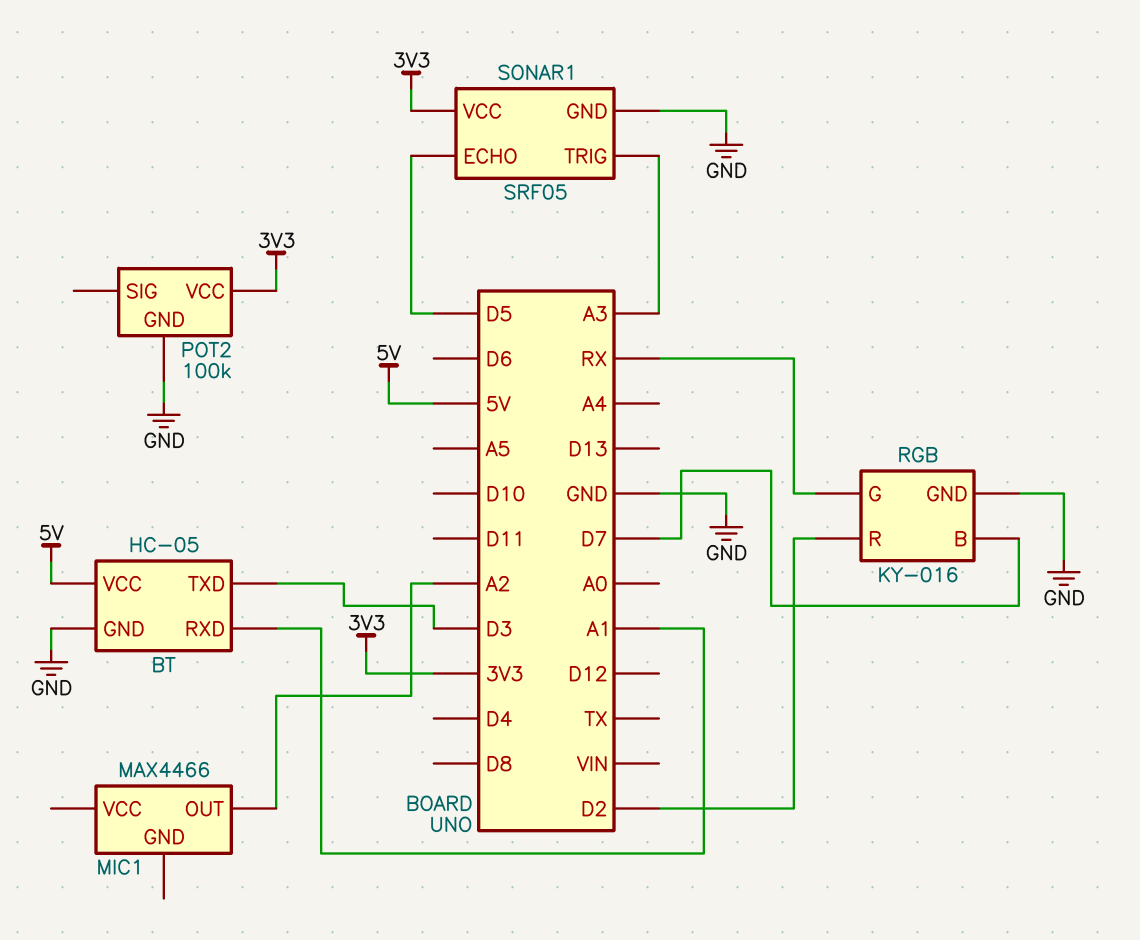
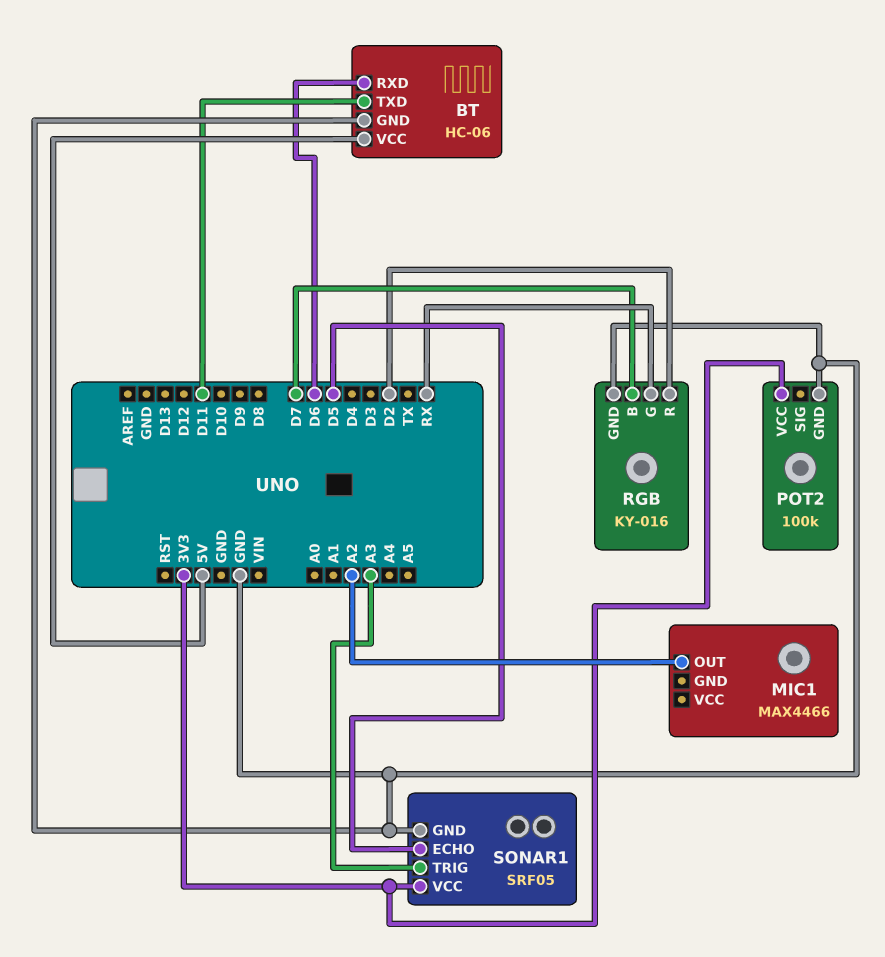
BT: HC-05 -> HC-06
BT pin RXD: A1 -> D6
BT pin TXD: D3 -> D11

